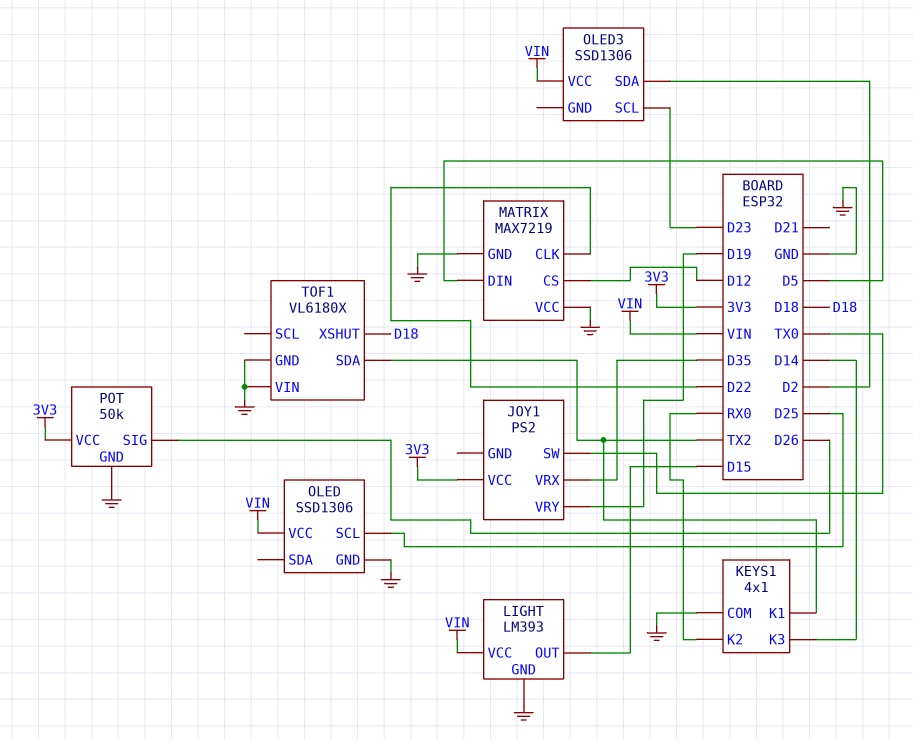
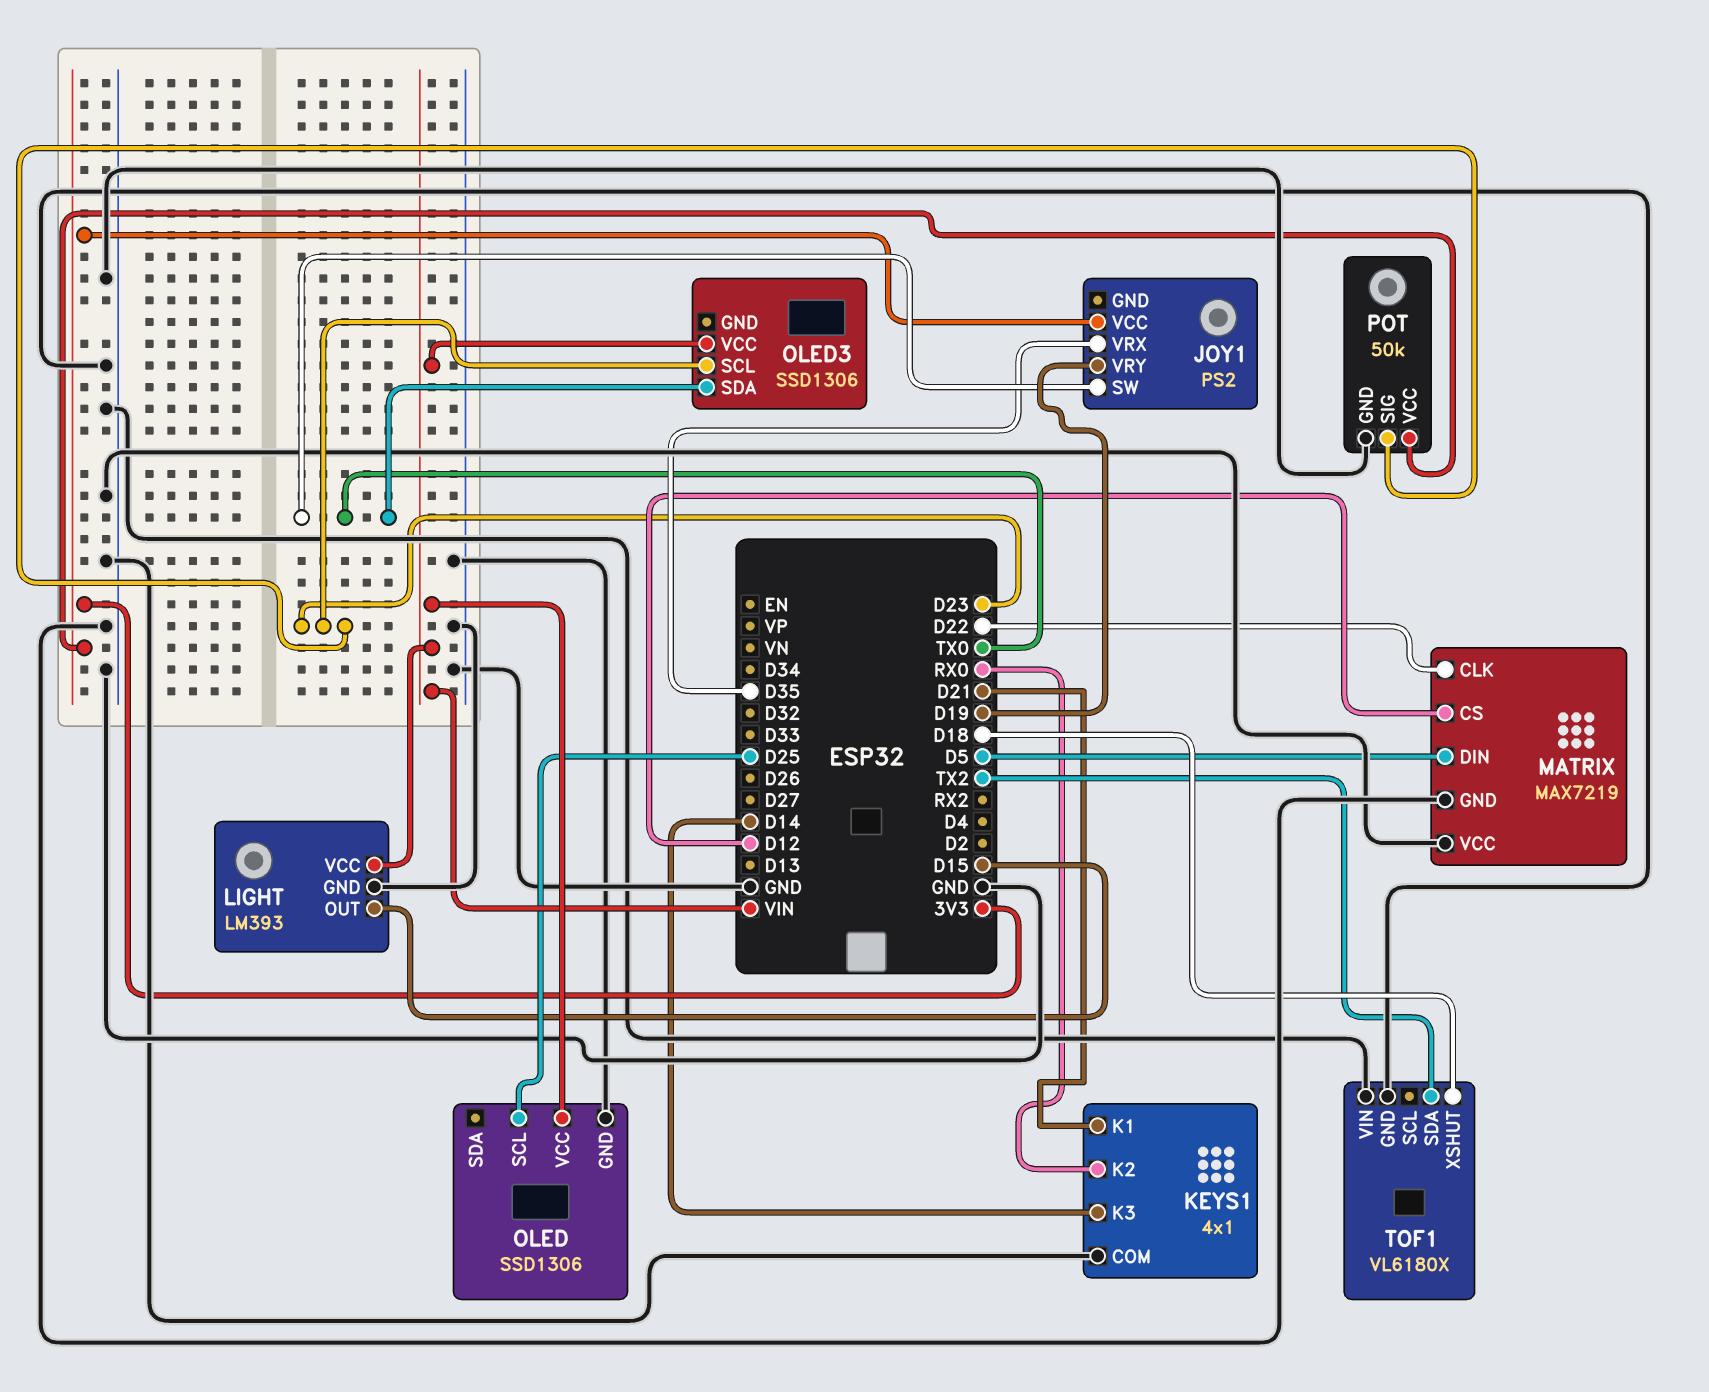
KEYS1 pin K1: TX2 -> D21
OLED3 pin SDA: D2 -> TX0
POT pin SIG: D26 -> D23

